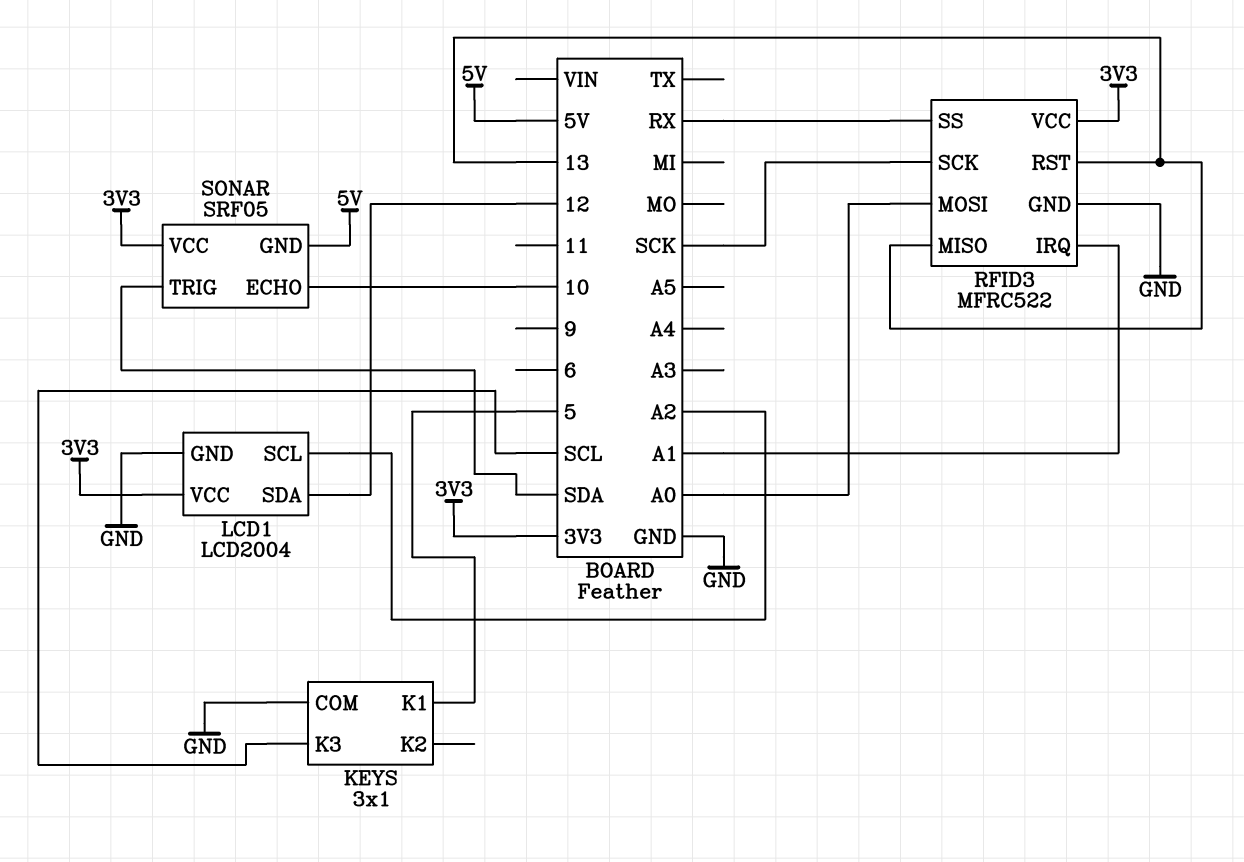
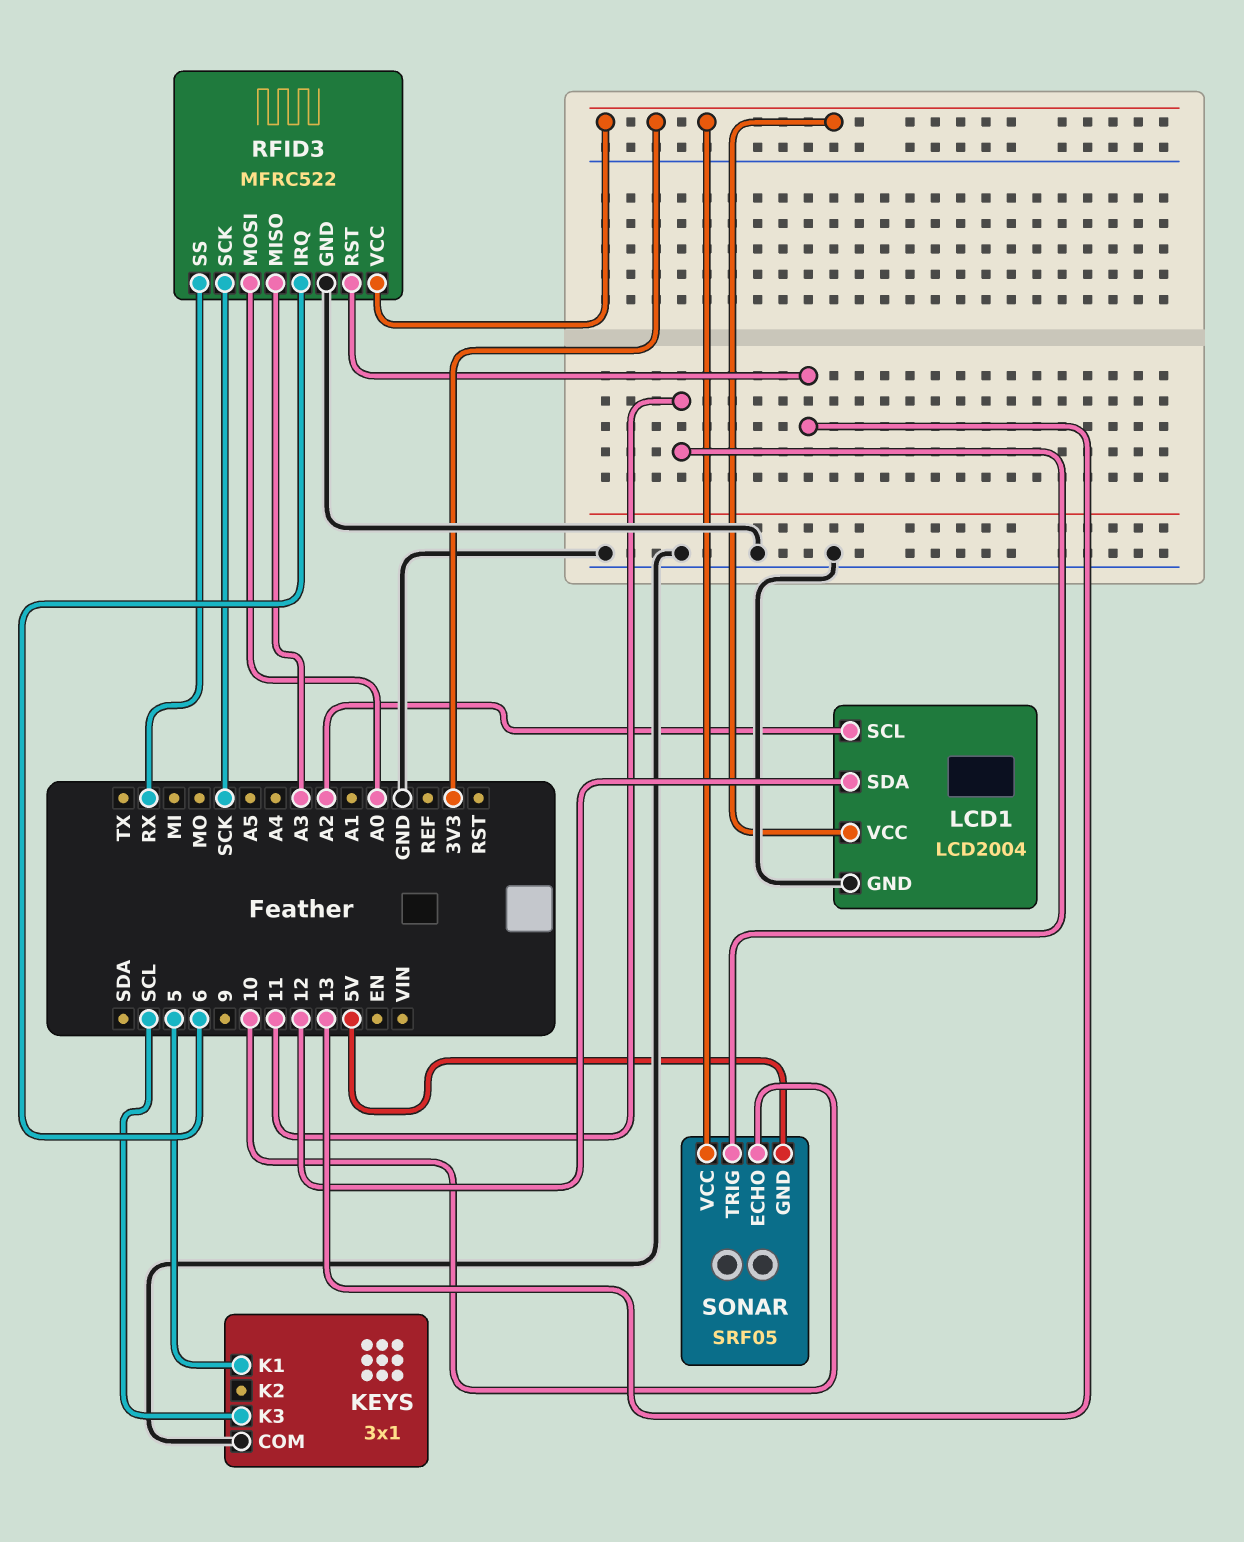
RFID3 pin IRQ: A1 -> 6
RFID3 pin MISO: 13 -> A3
SONAR pin TRIG: SDA -> 11

